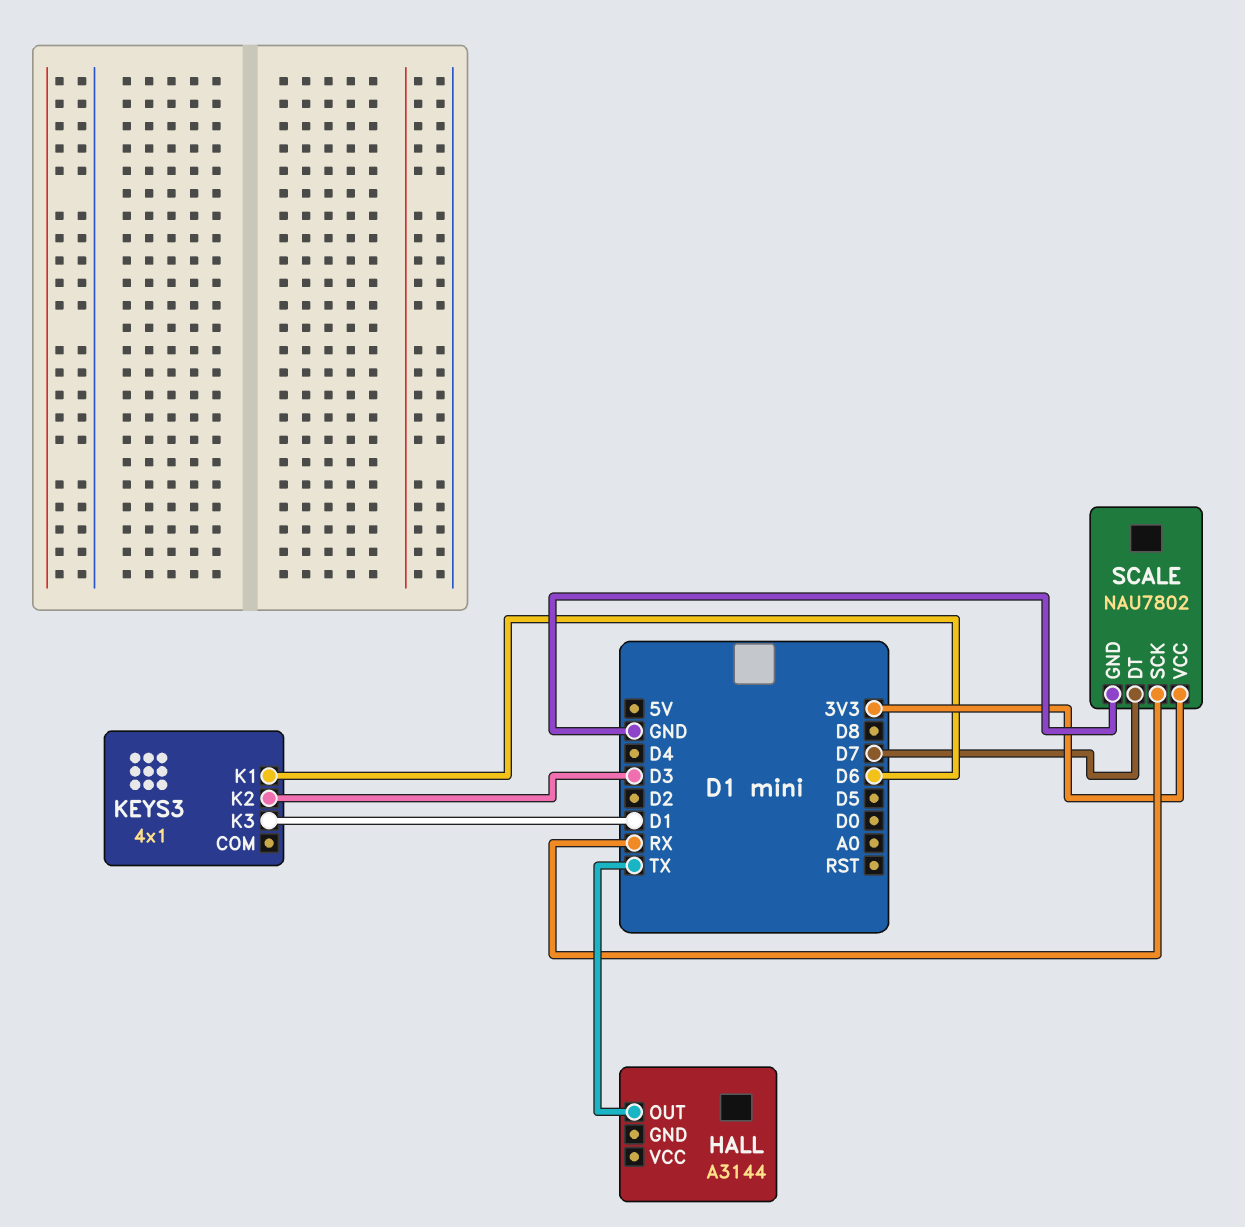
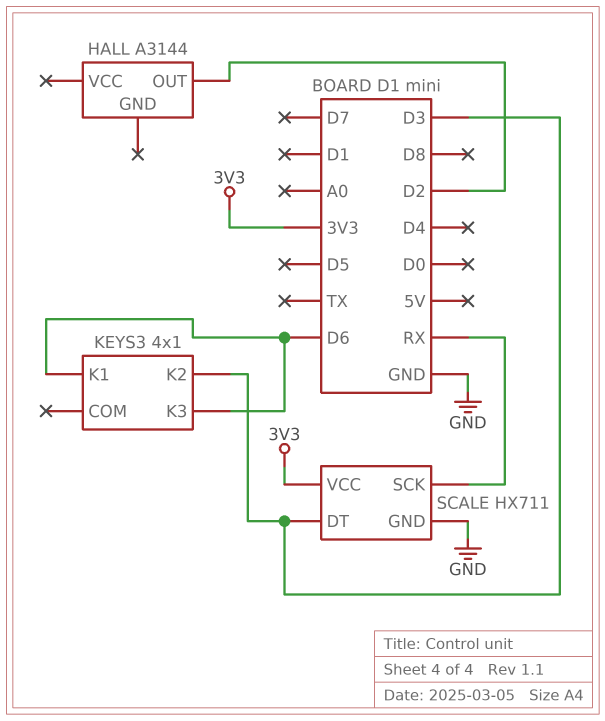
HALL pin OUT: TX -> D2
KEYS3 pin K3: D1 -> D6
SCALE: NAU7802 -> HX711
SCALE pin DT: D7 -> D3

